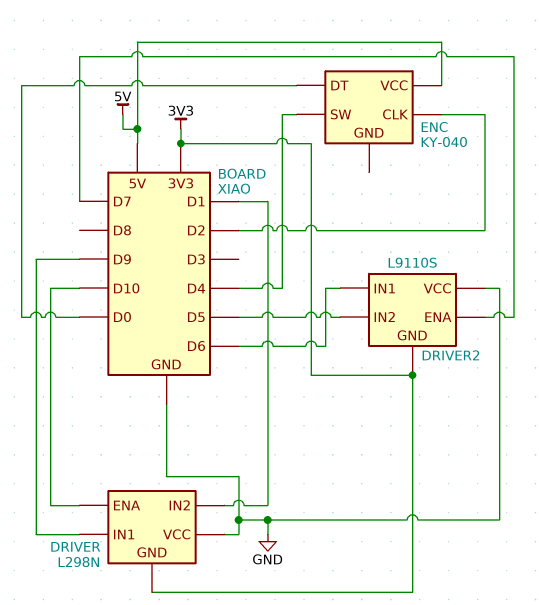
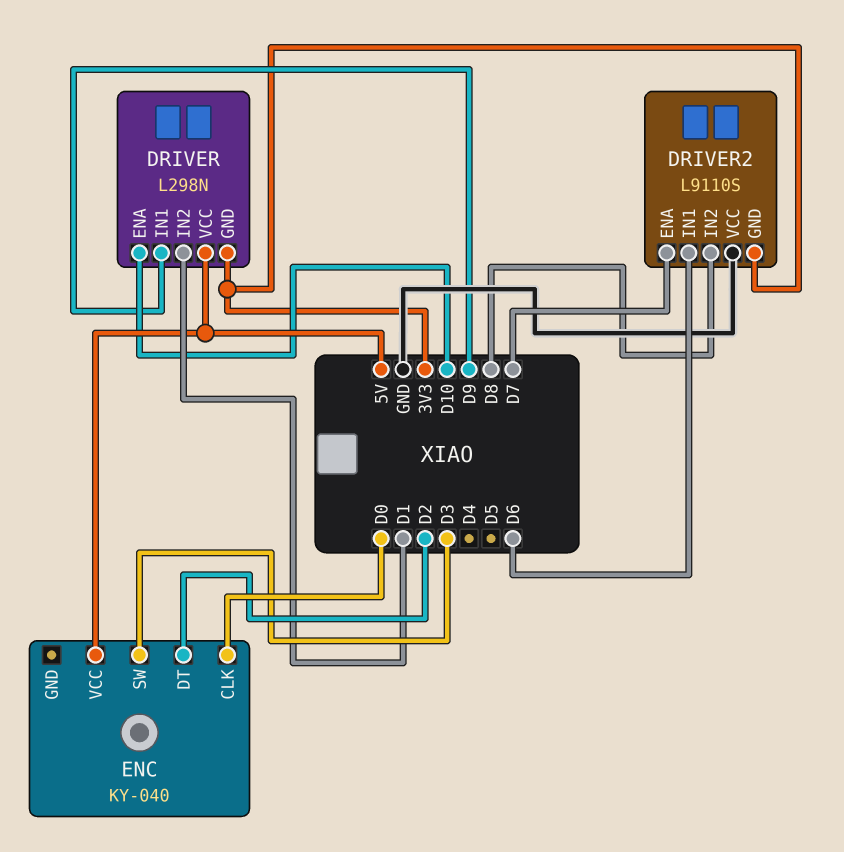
DRIVER pin VCC: GND -> 5V
DRIVER2 pin IN2: D5 -> D8
ENC pin CLK: D2 -> D0
ENC pin DT: D0 -> D2
ENC pin SW: D4 -> D3

